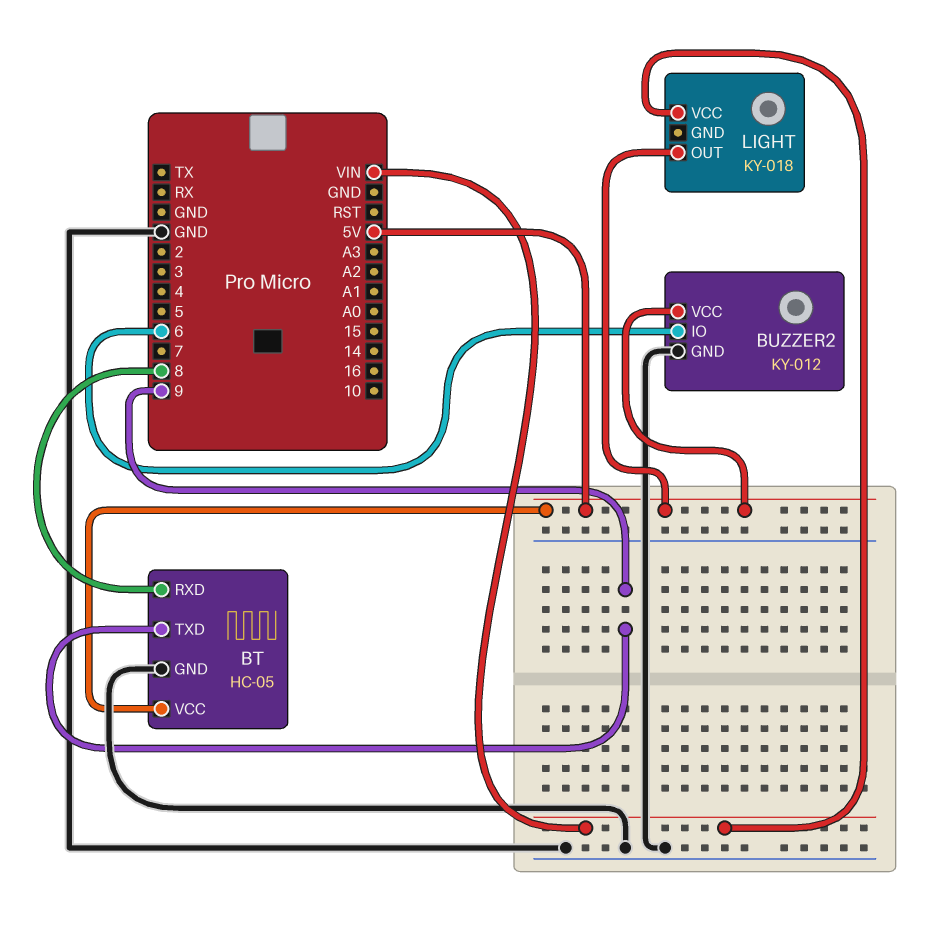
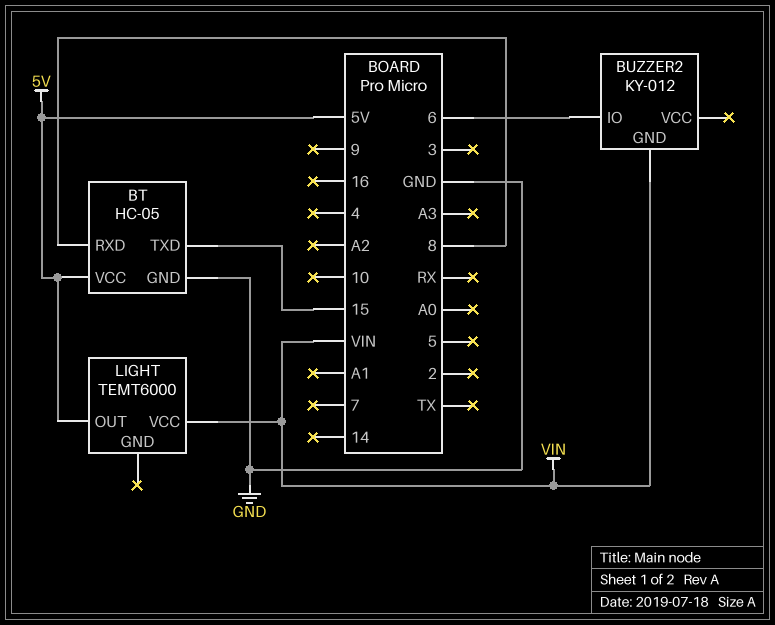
BT pin TXD: 9 -> 15
BUZZER2 pin GND: GND -> VIN
BUZZER2 pin VCC: 5V -> none
LIGHT: KY-018 -> TEMT6000

